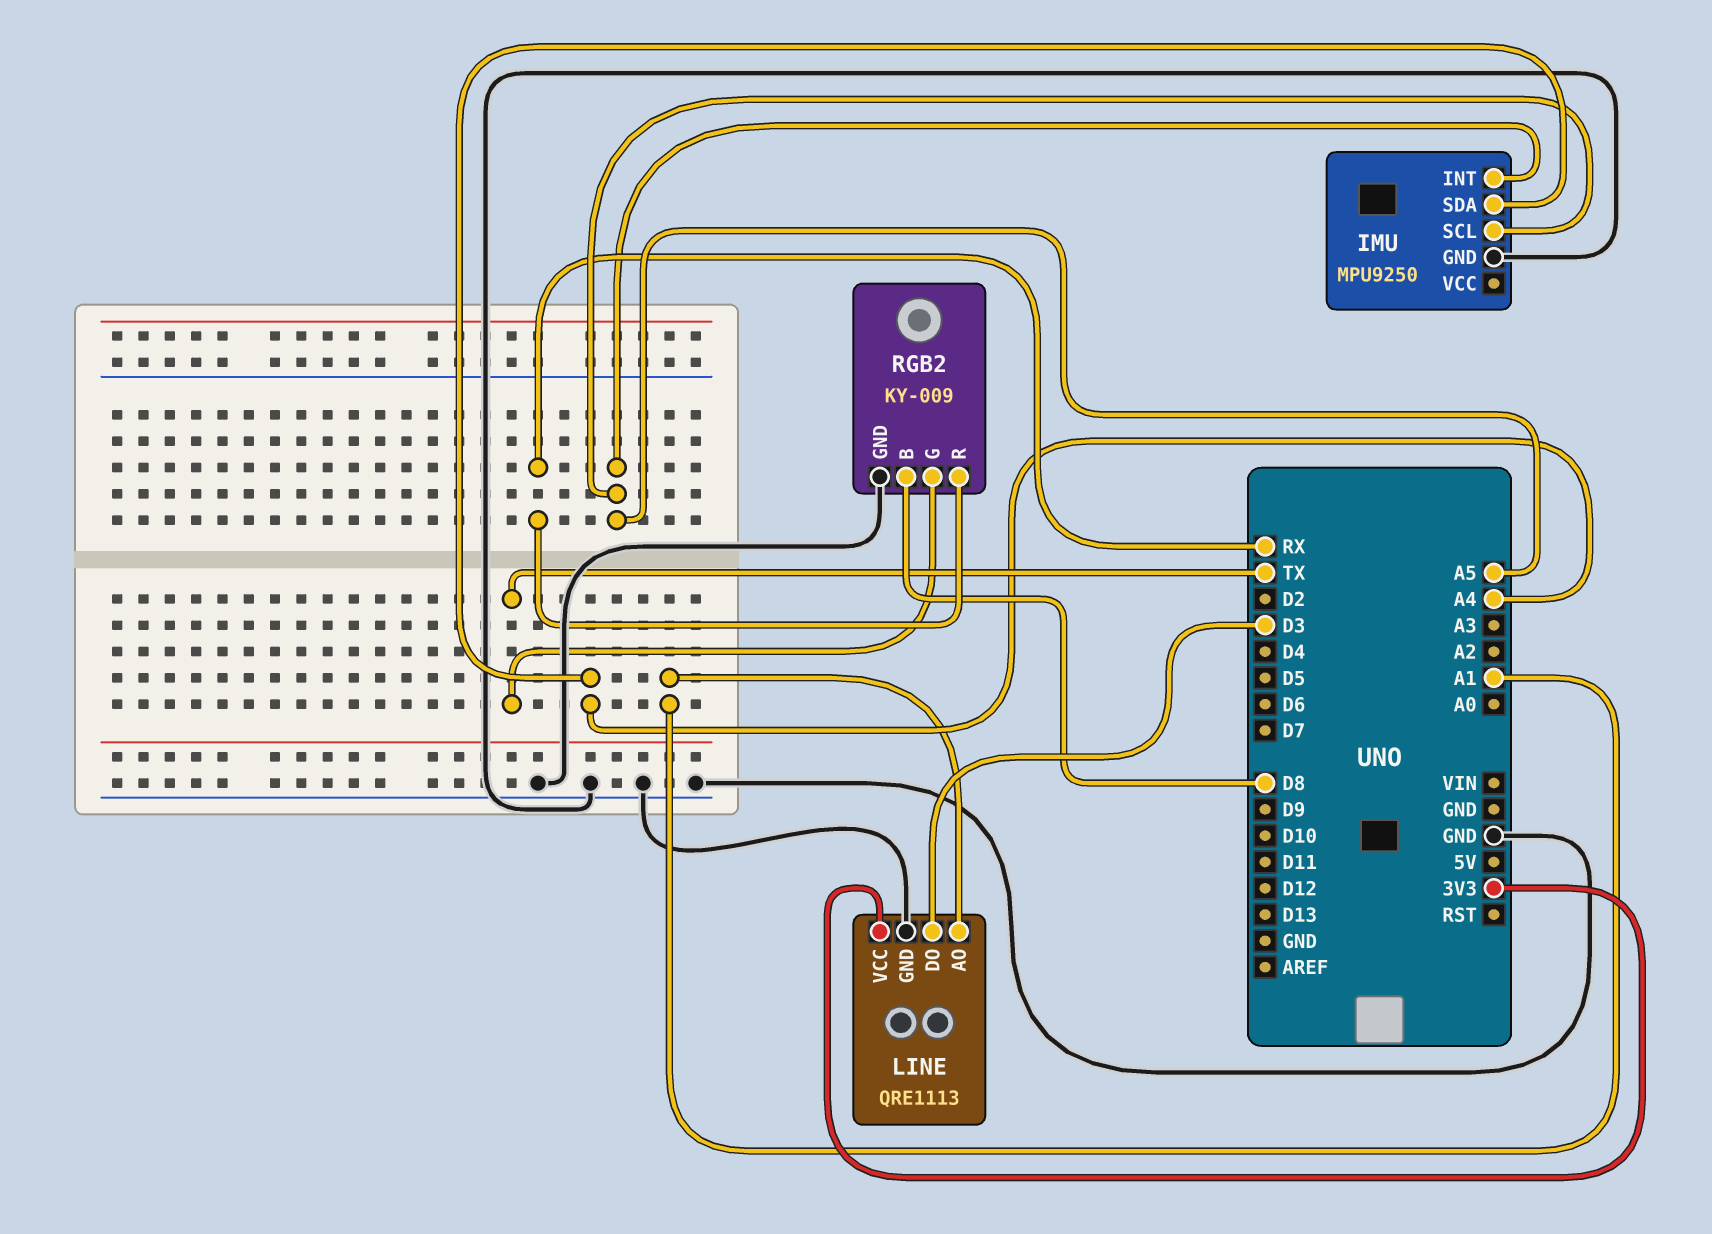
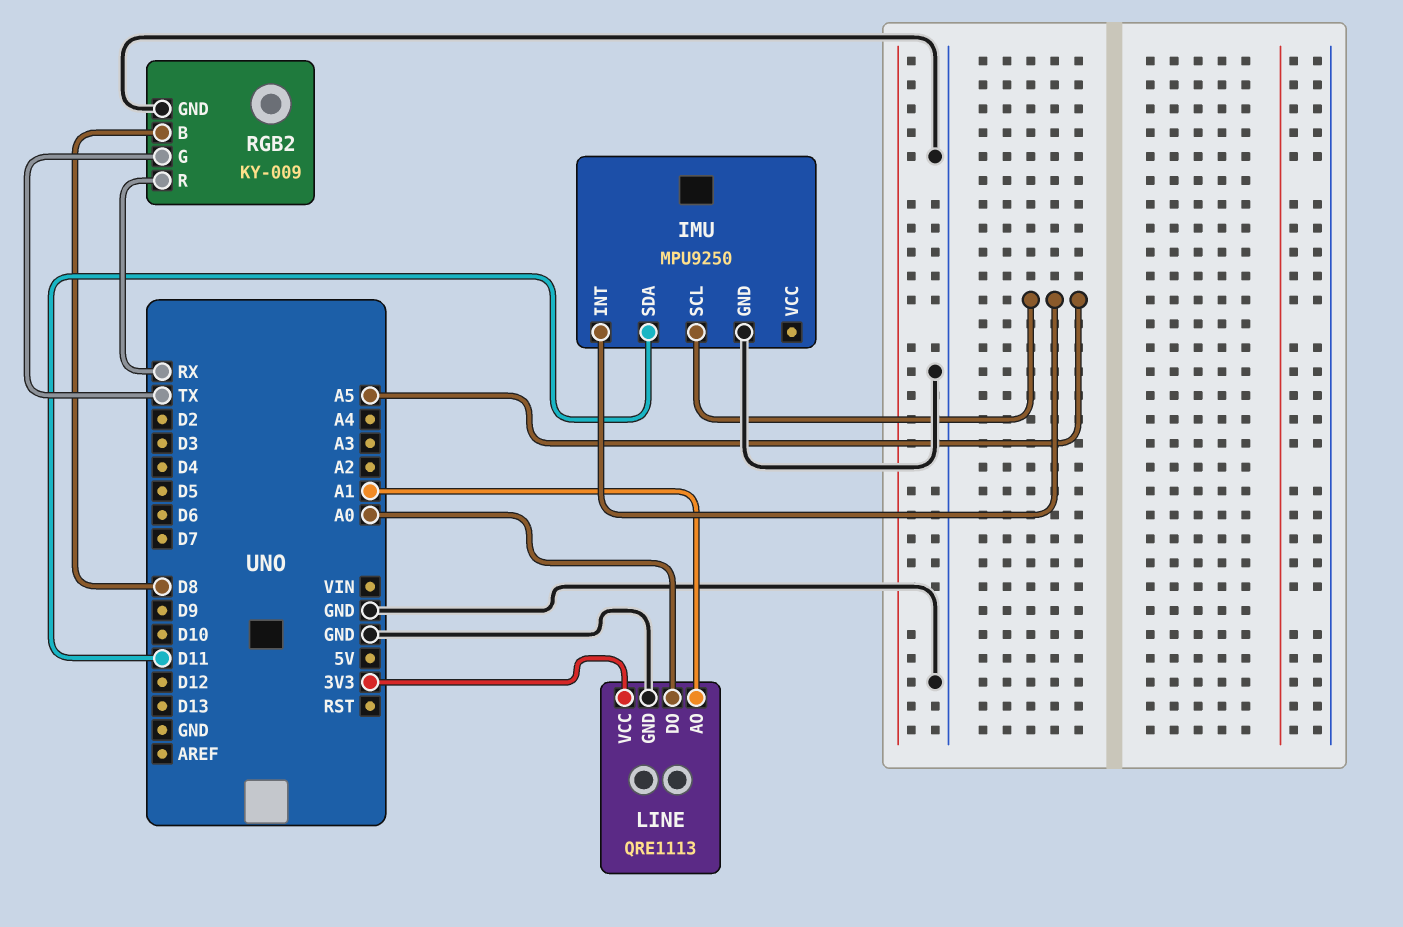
IMU pin SDA: A4 -> D11
LINE pin DO: D3 -> A0

